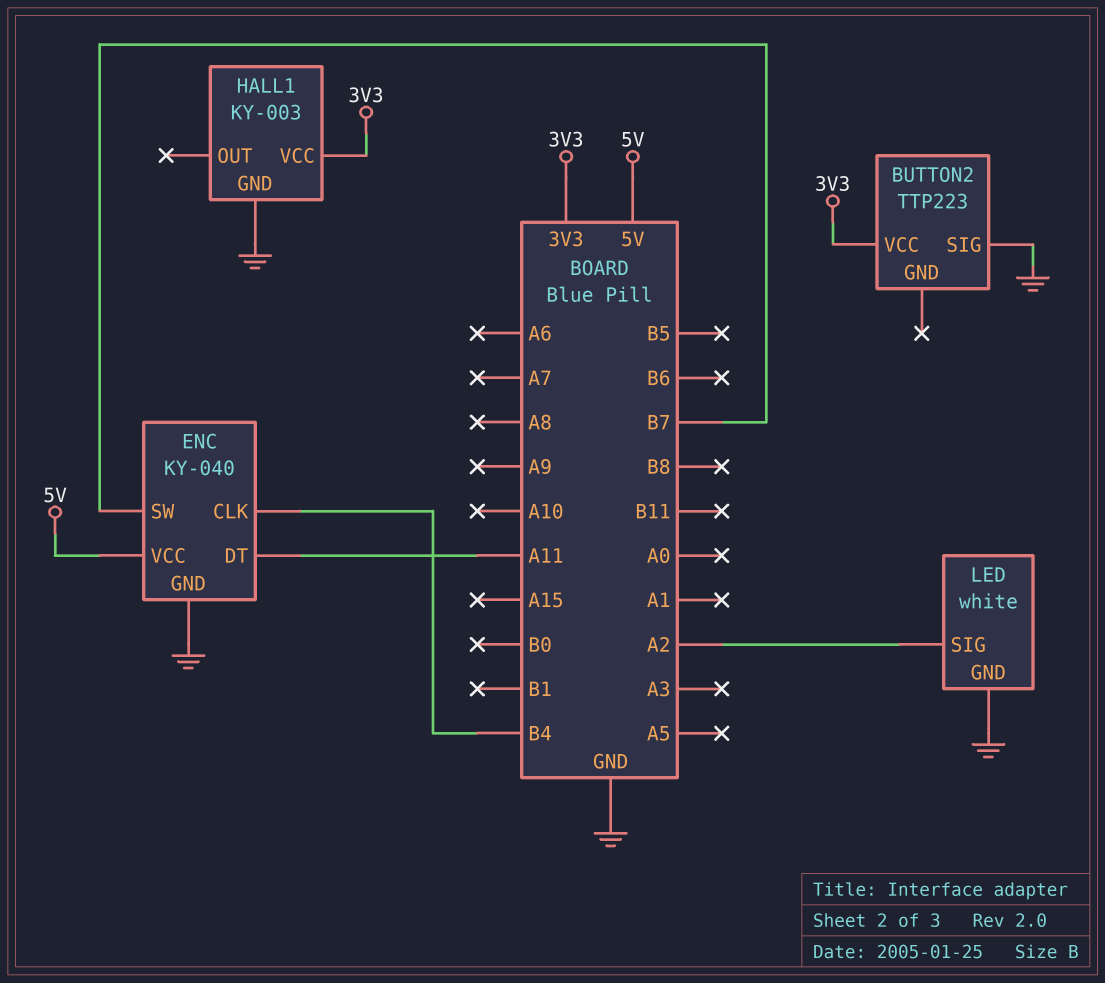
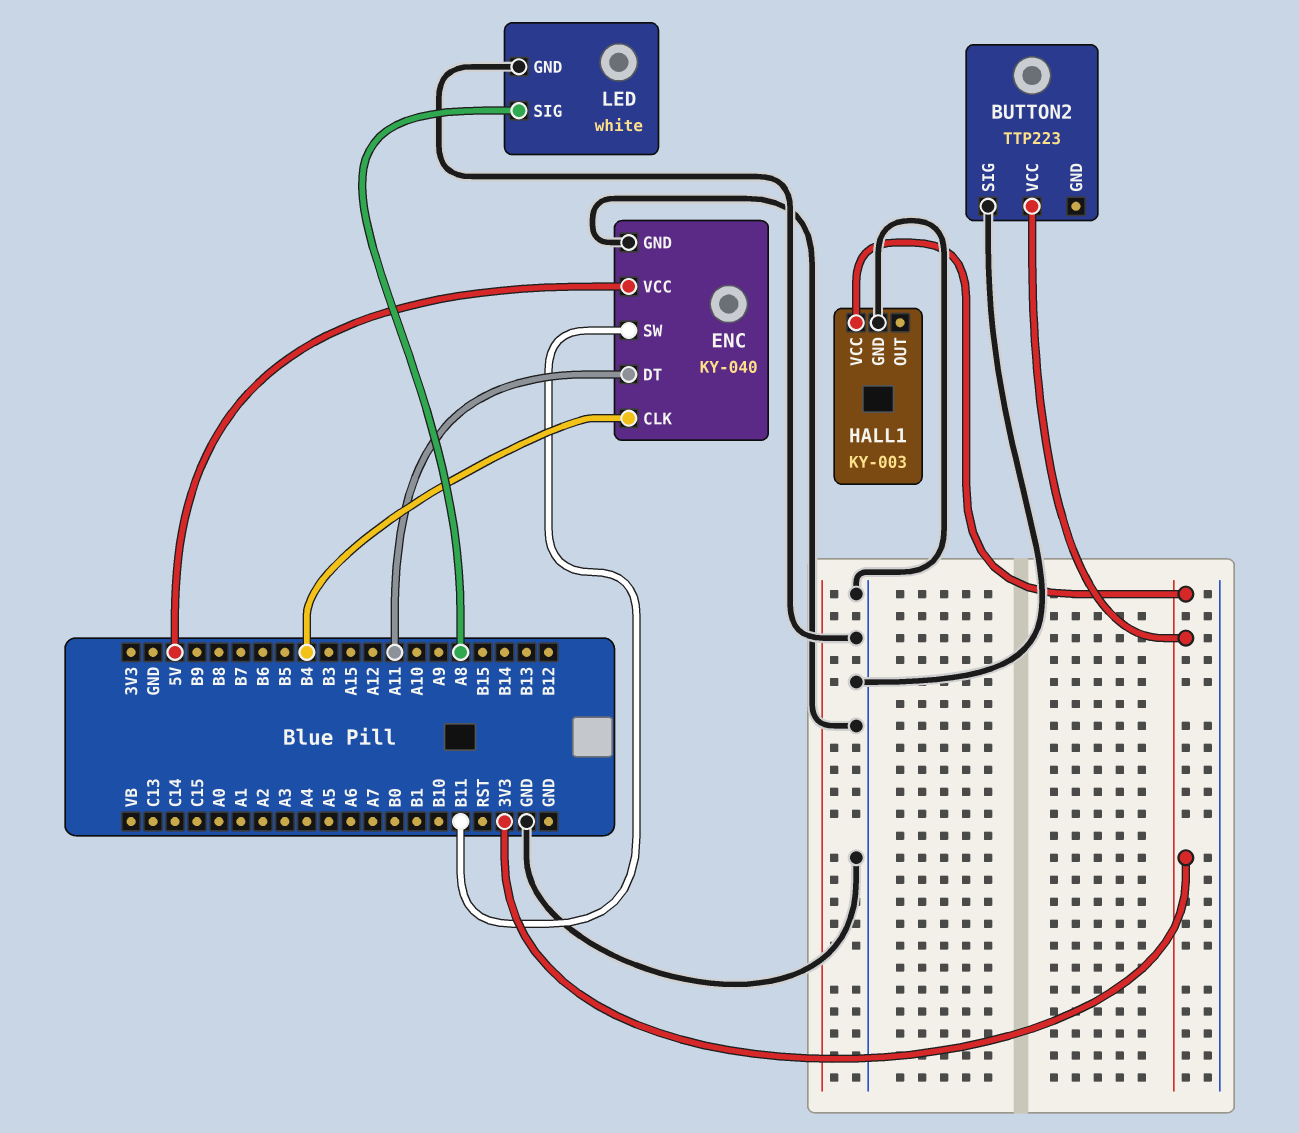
ENC pin SW: B7 -> B11
LED pin SIG: A2 -> A8

